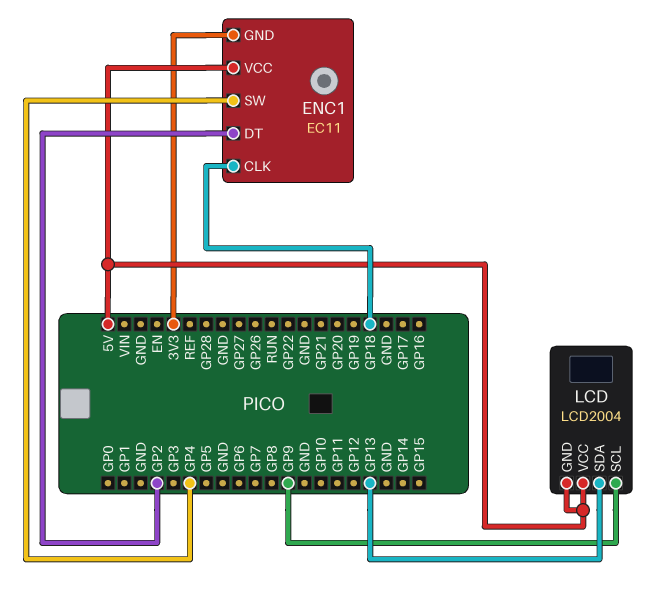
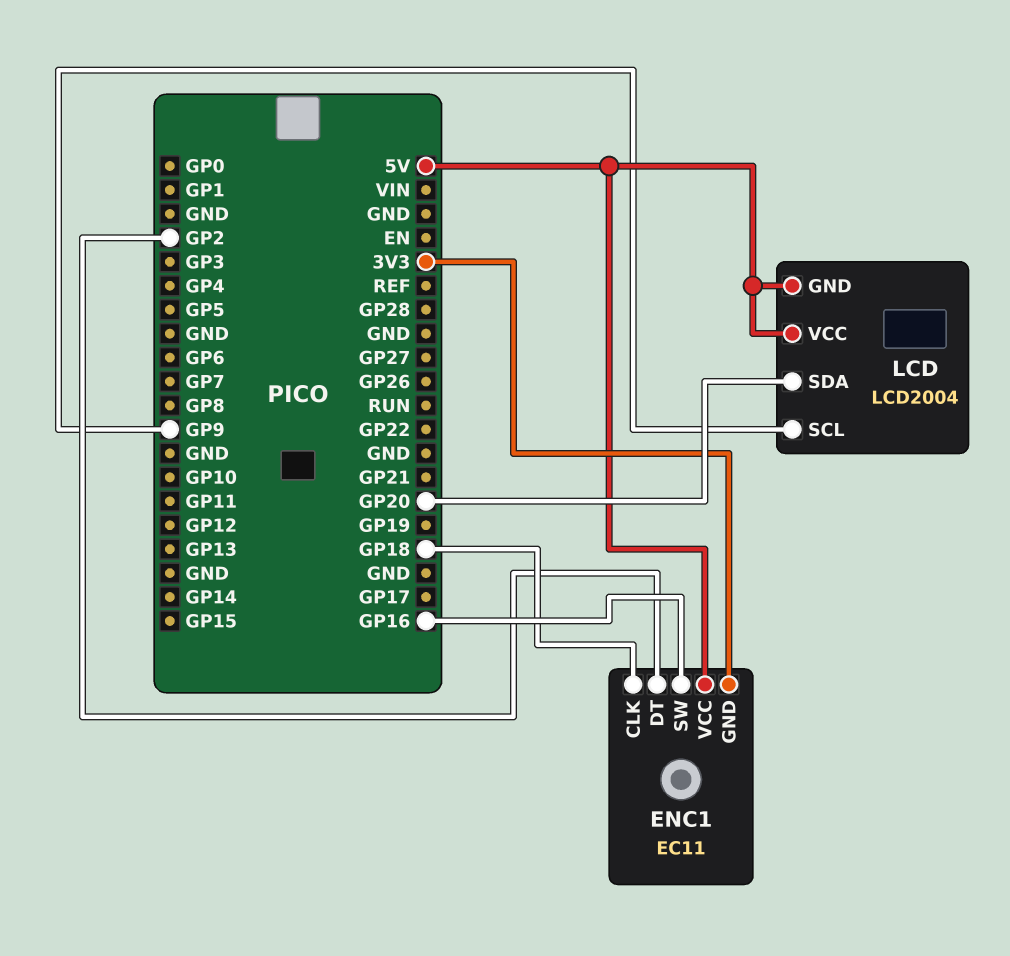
ENC1 pin SW: GP4 -> GP16
LCD pin SDA: GP13 -> GP20

